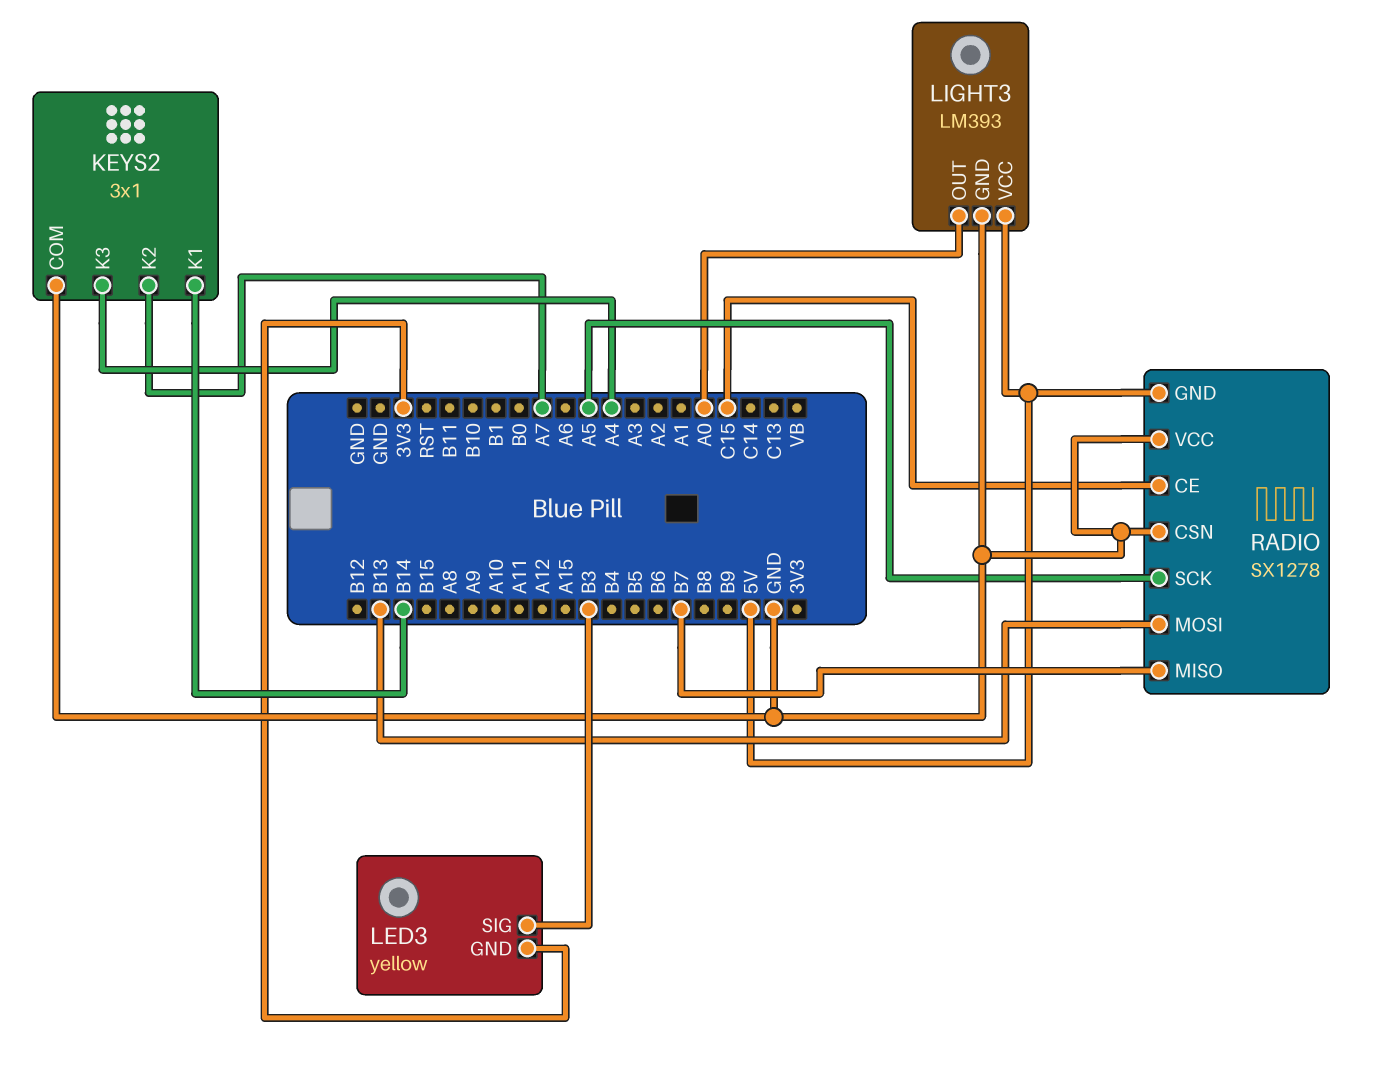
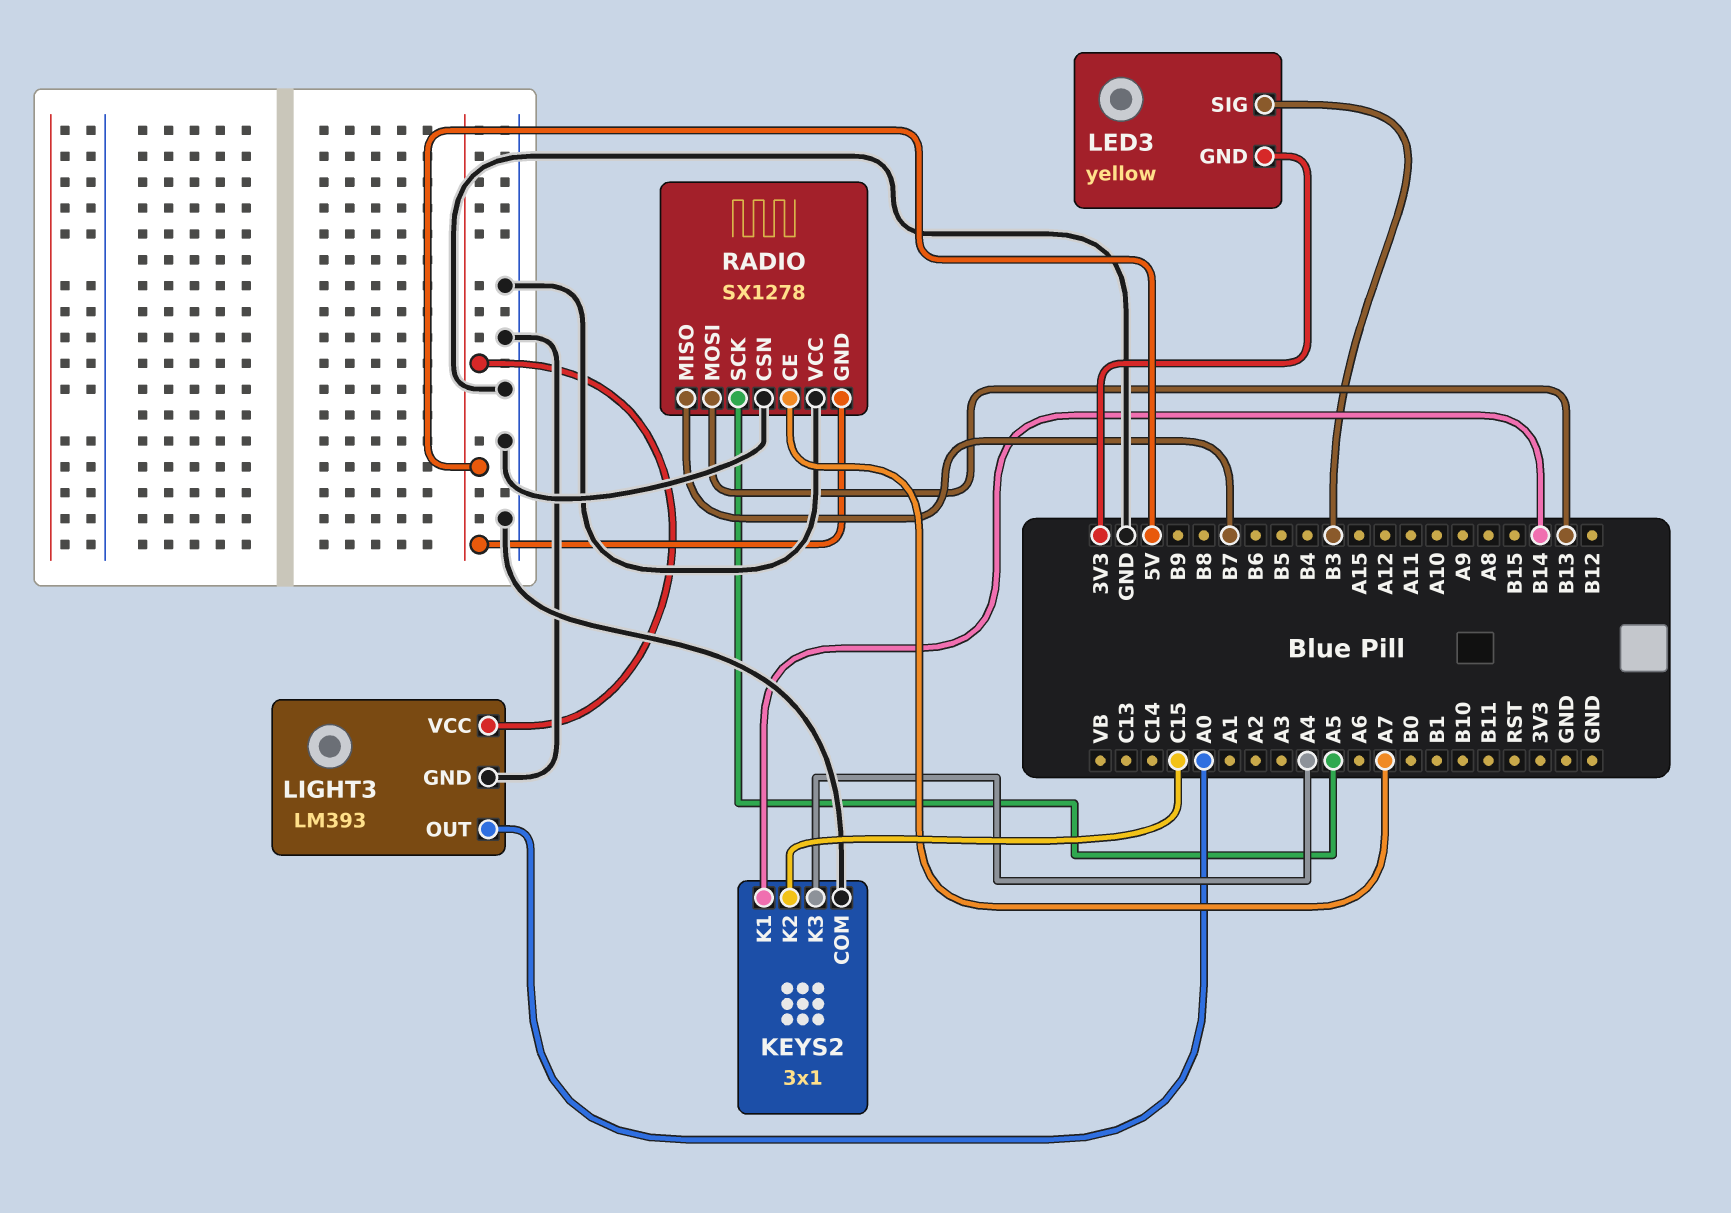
KEYS2 pin K2: A7 -> C15
RADIO pin CE: C15 -> A7

